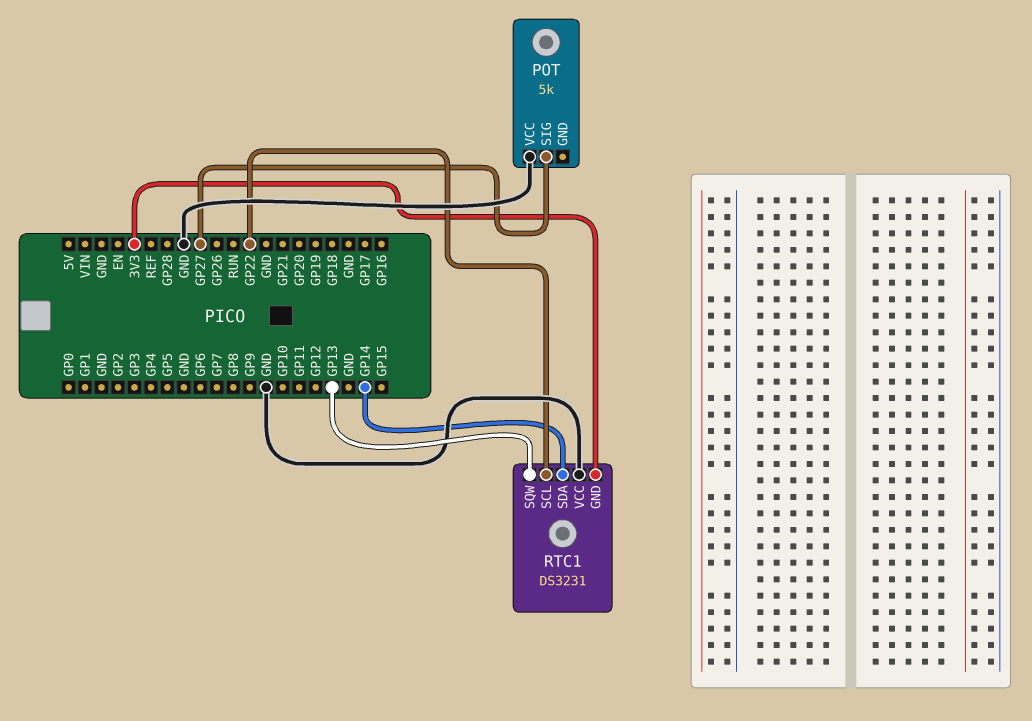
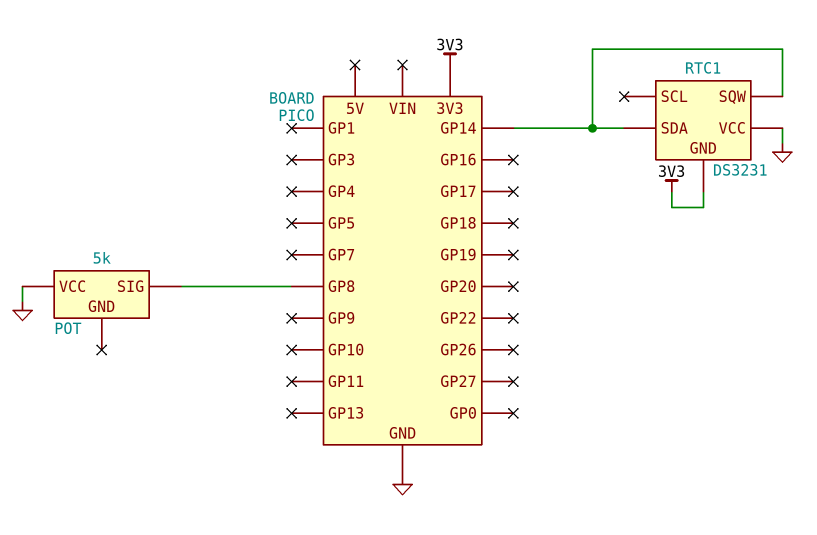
POT pin SIG: GP27 -> GP8
RTC1 pin SCL: GP22 -> none
RTC1 pin SQW: GP13 -> GP14

